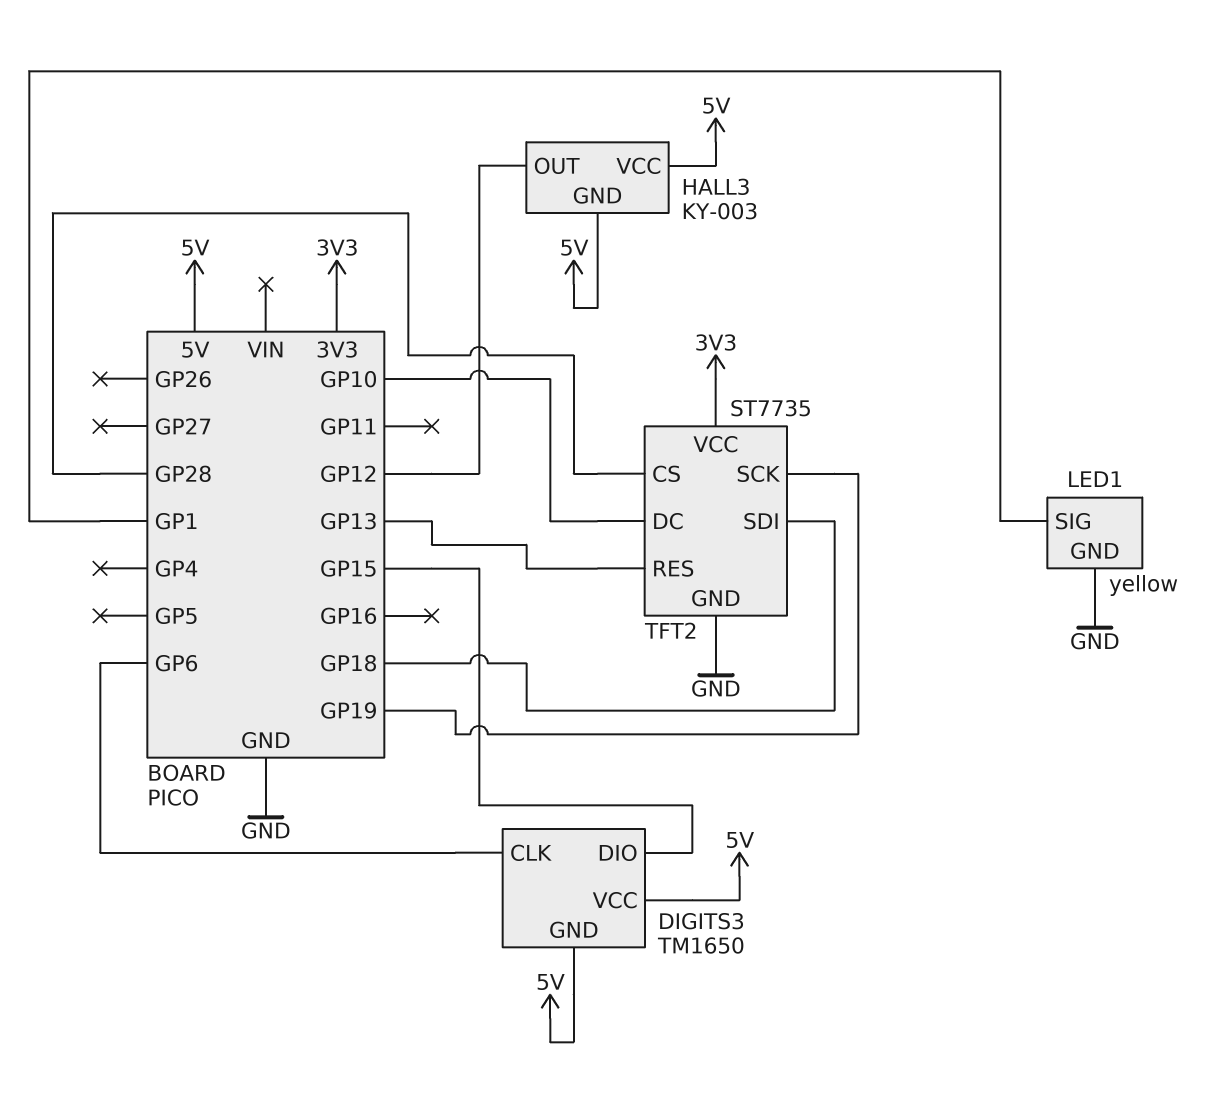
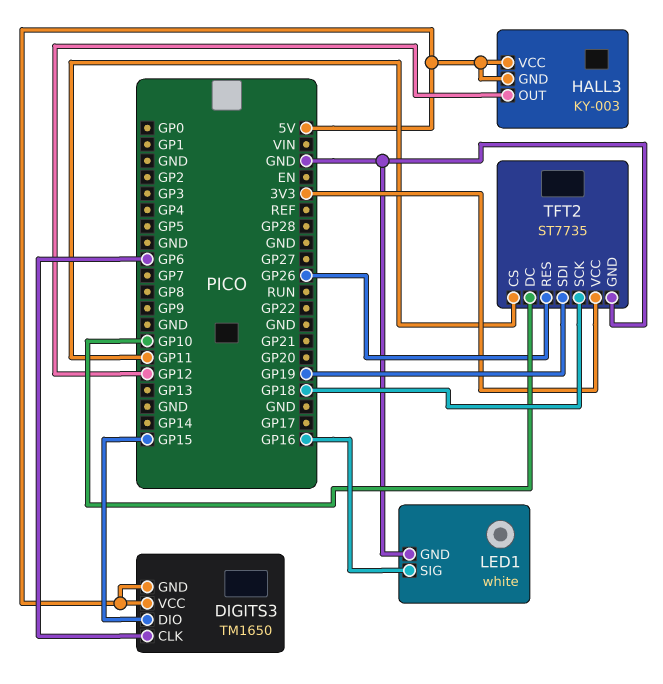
LED1: yellow -> white
LED1 pin SIG: GP1 -> GP16
TFT2 pin CS: GP28 -> GP11
TFT2 pin RES: GP13 -> GP26
TFT2 pin SCK: GP19 -> GP18
TFT2 pin SDI: GP18 -> GP19

